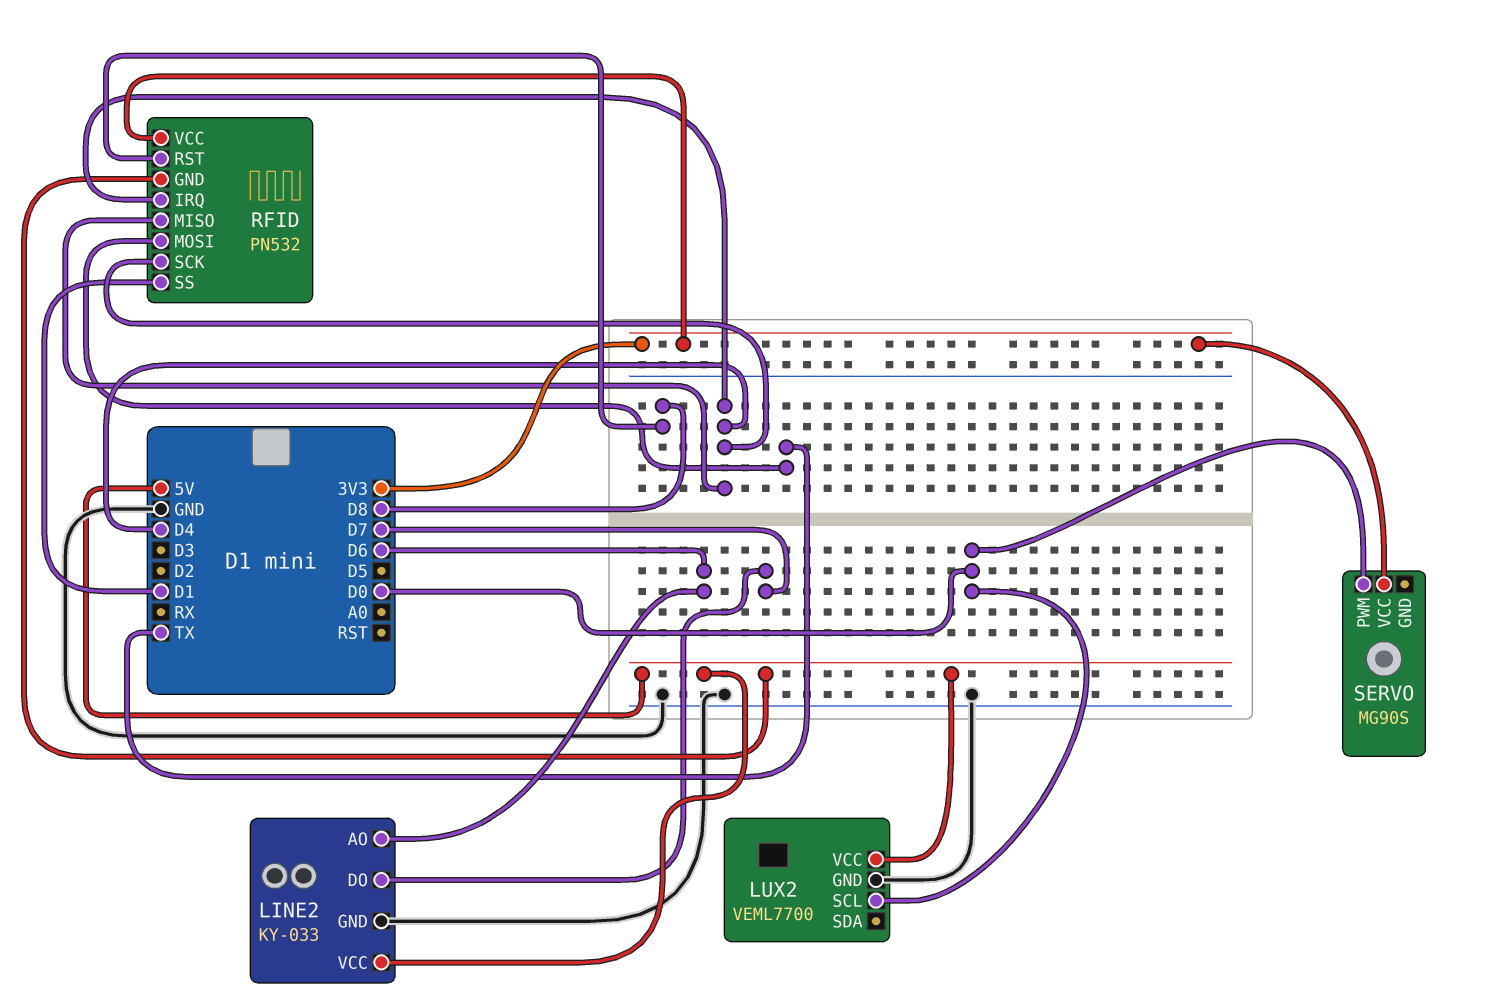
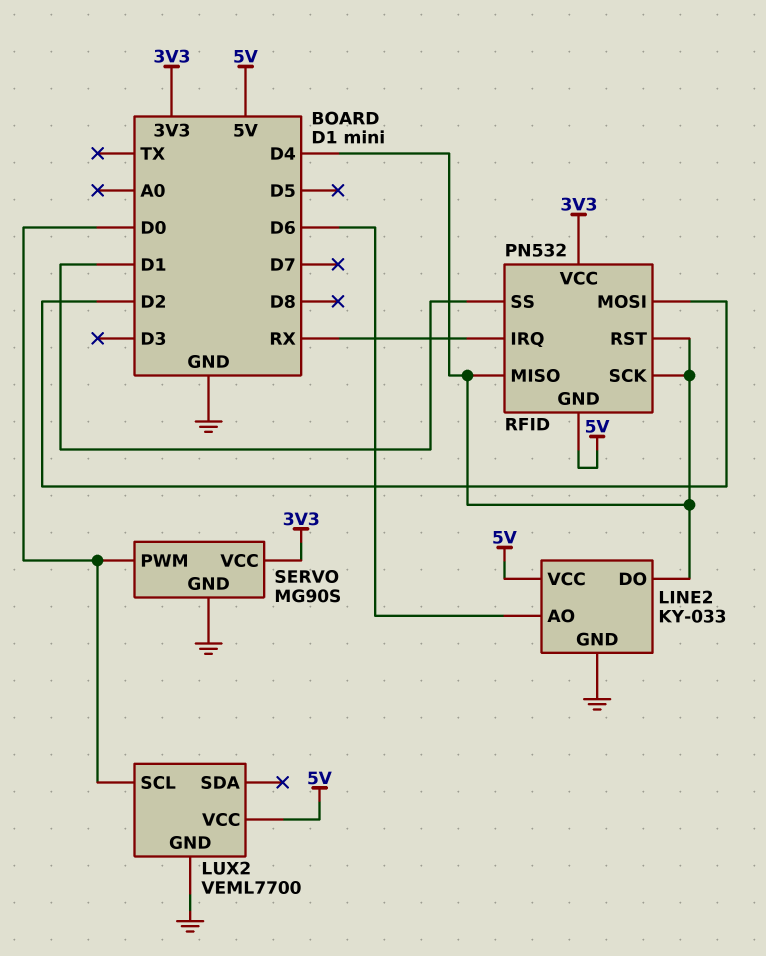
LINE2 pin DO: D7 -> D4
RFID pin IRQ: D4 -> RX
RFID pin MOSI: TX -> D2
RFID pin RST: D8 -> D4
SERVO pin GND: none -> GND

